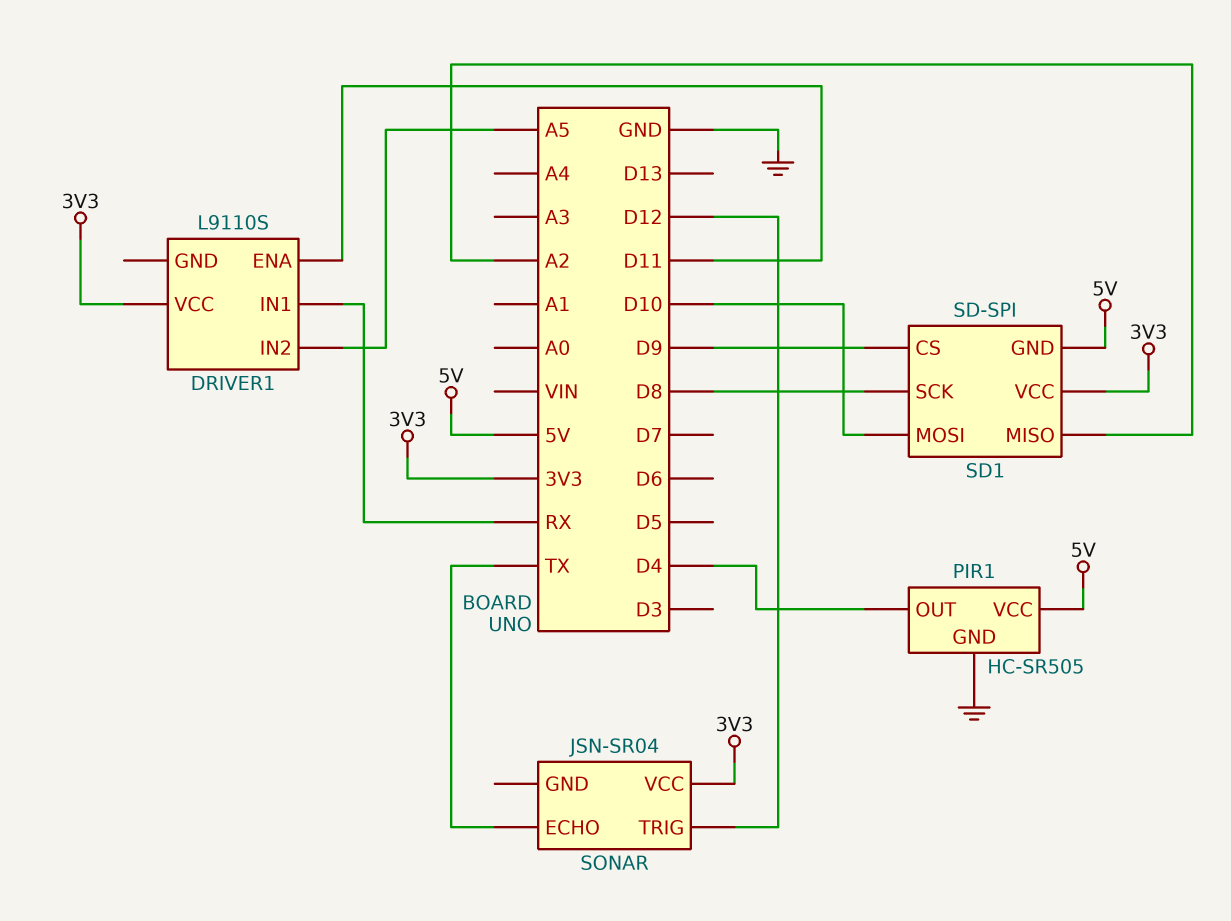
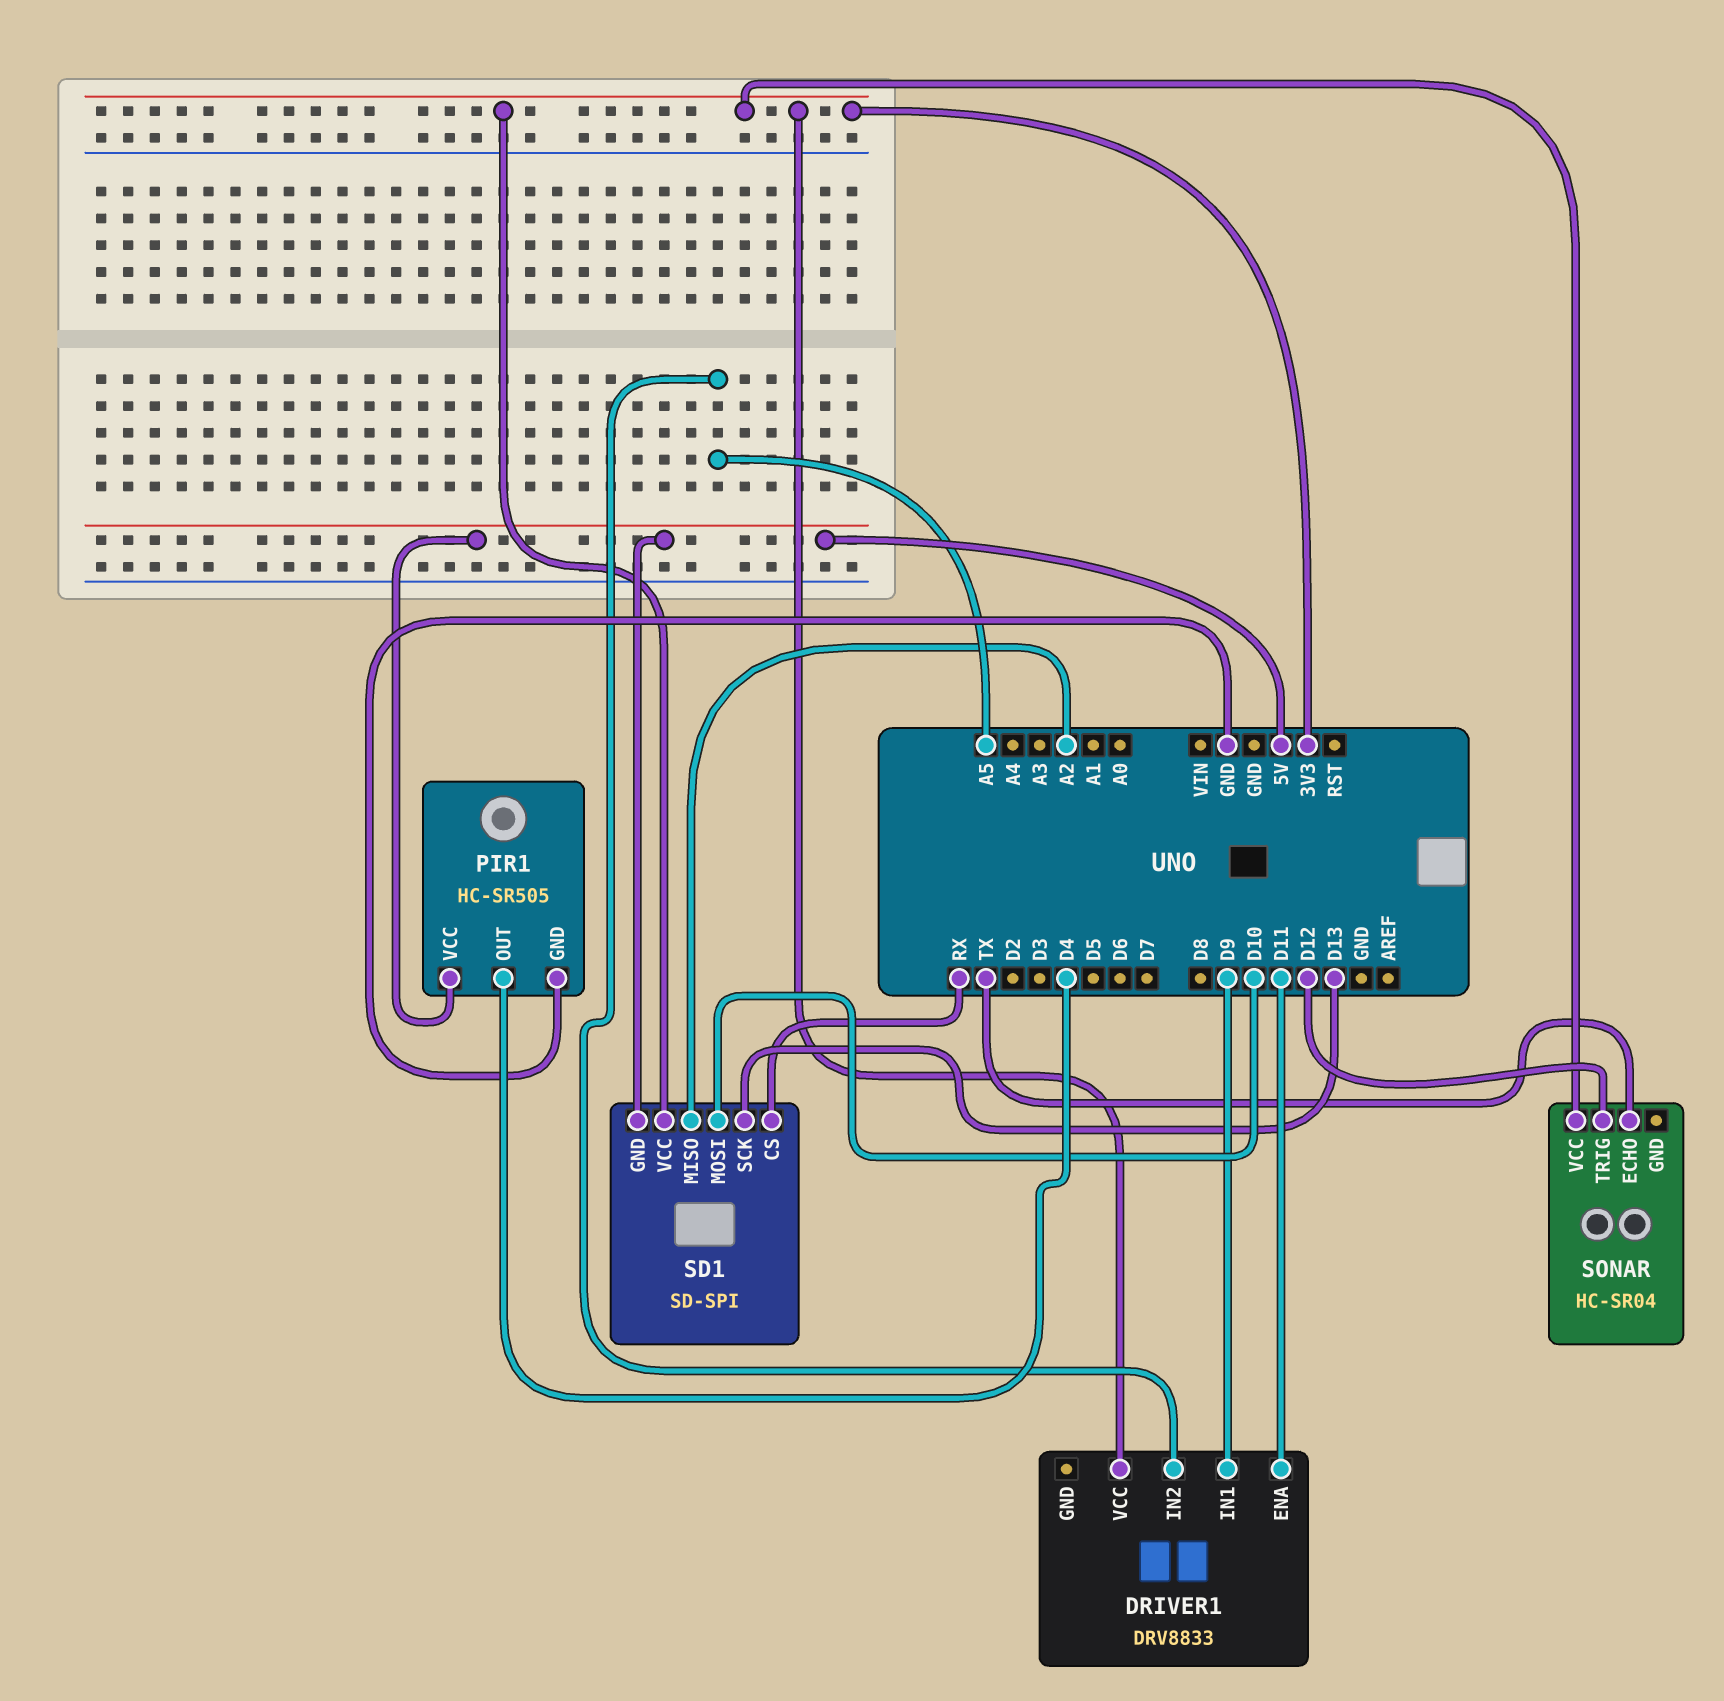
DRIVER1: L9110S -> DRV8833
DRIVER1 pin IN1: RX -> D9
SD1 pin CS: D9 -> RX
SD1 pin SCK: D8 -> D13
SONAR: JSN-SR04 -> HC-SR04

